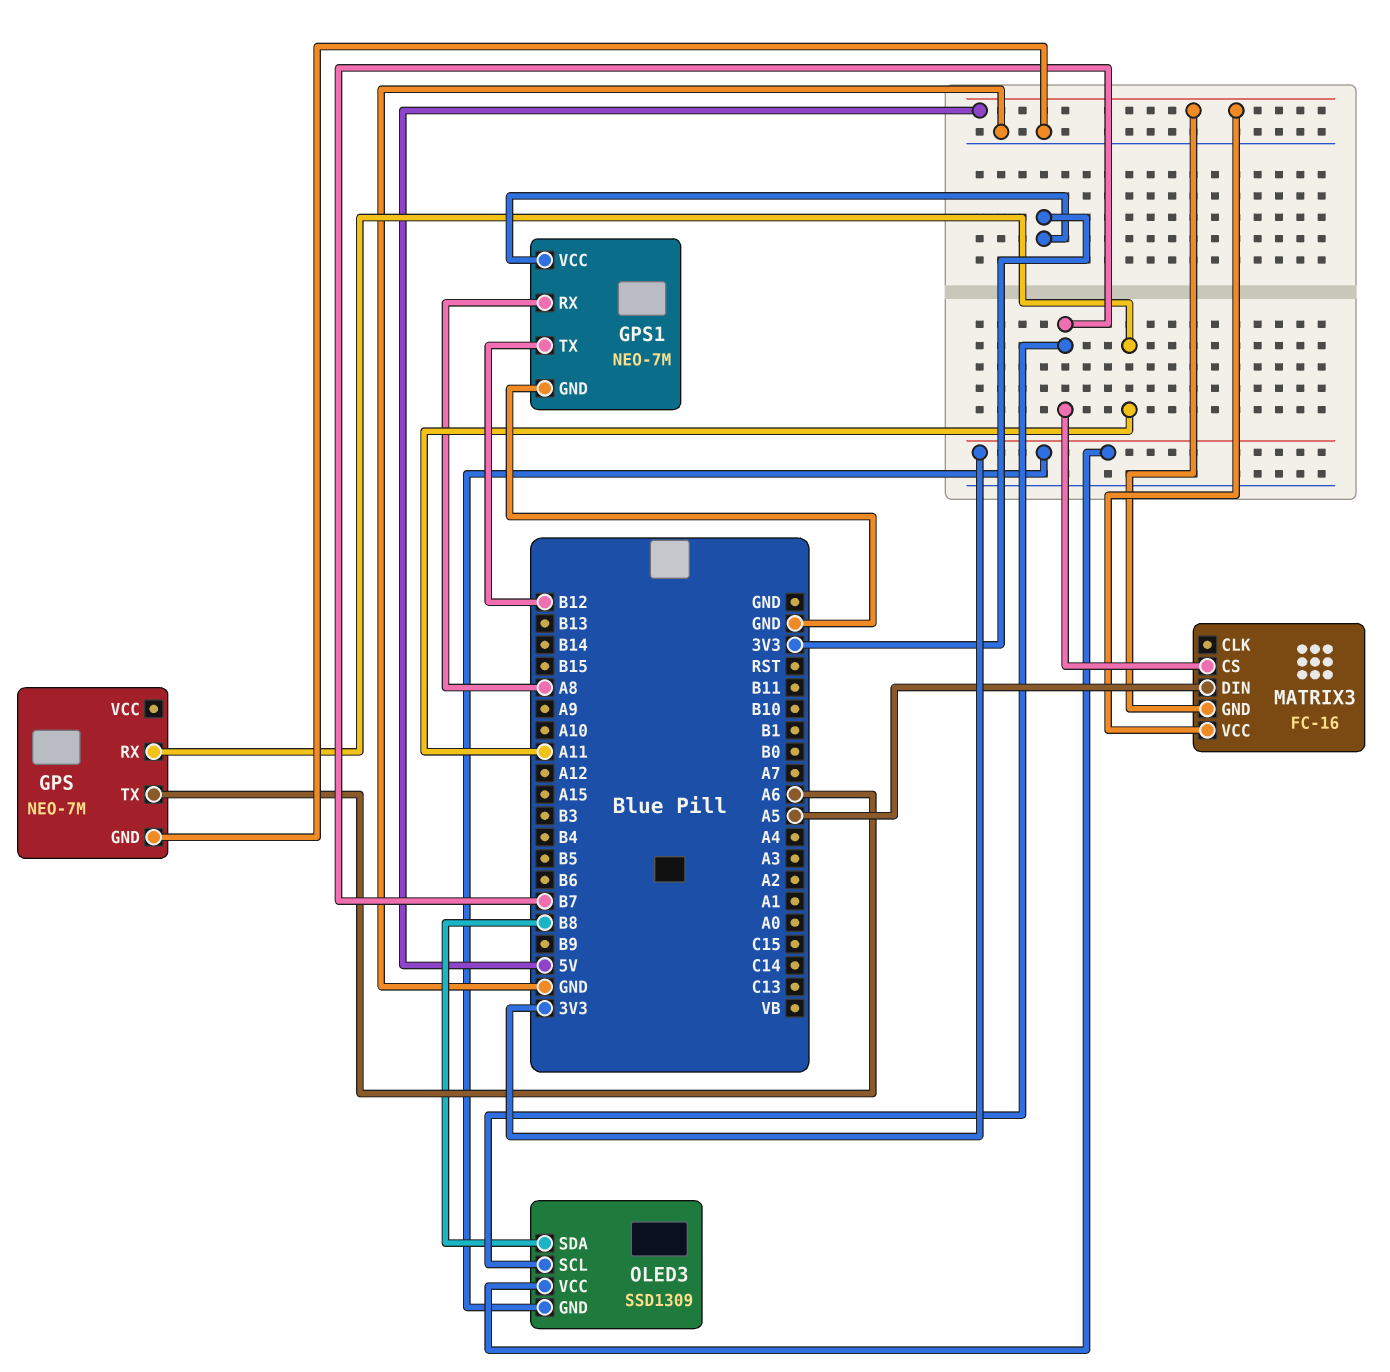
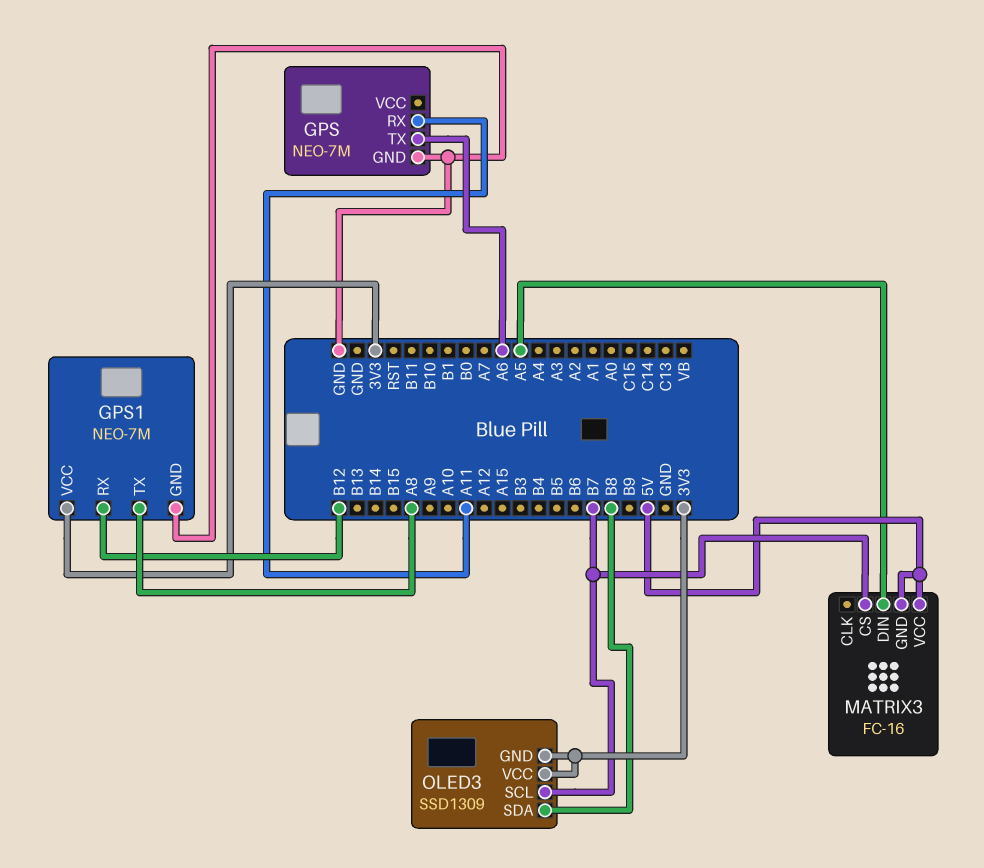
GPS1 pin RX: A8 -> B12
GPS1 pin TX: B12 -> A8

